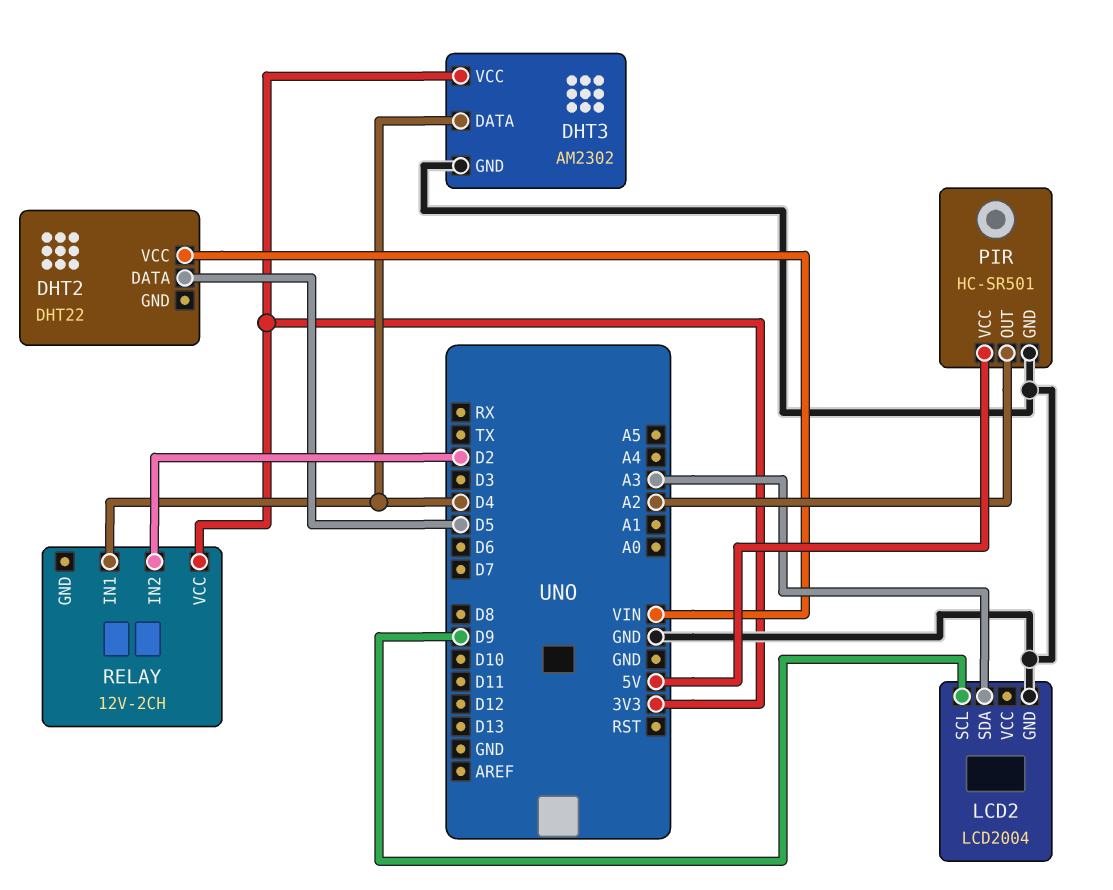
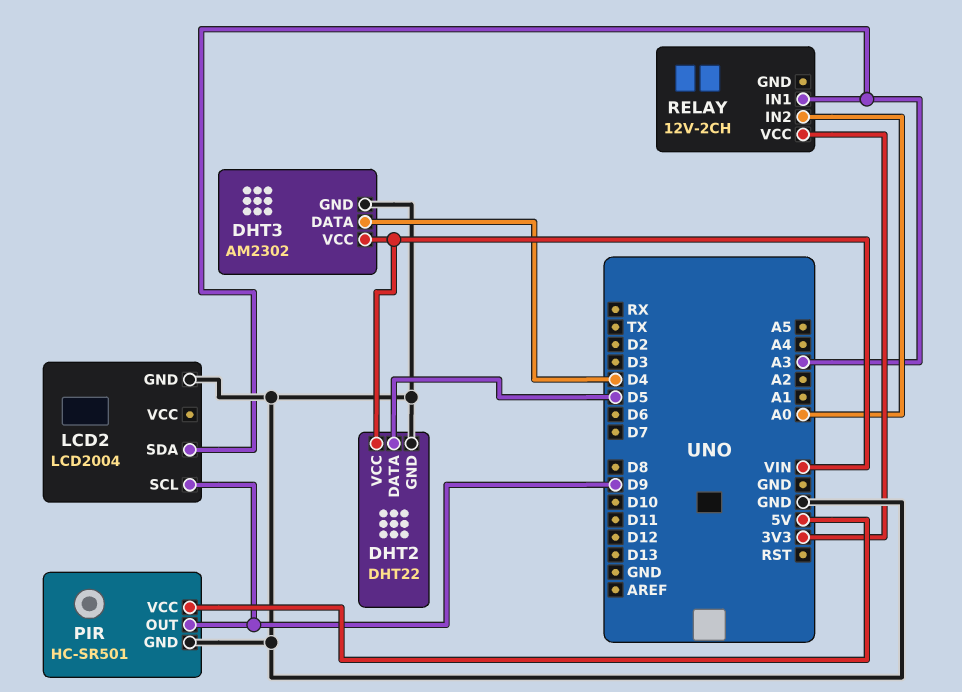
DHT2 pin GND: none -> GND
DHT3 pin VCC: 3V3 -> VIN
PIR pin OUT: A2 -> D9
RELAY pin IN1: D4 -> A3
RELAY pin IN2: D2 -> A0

